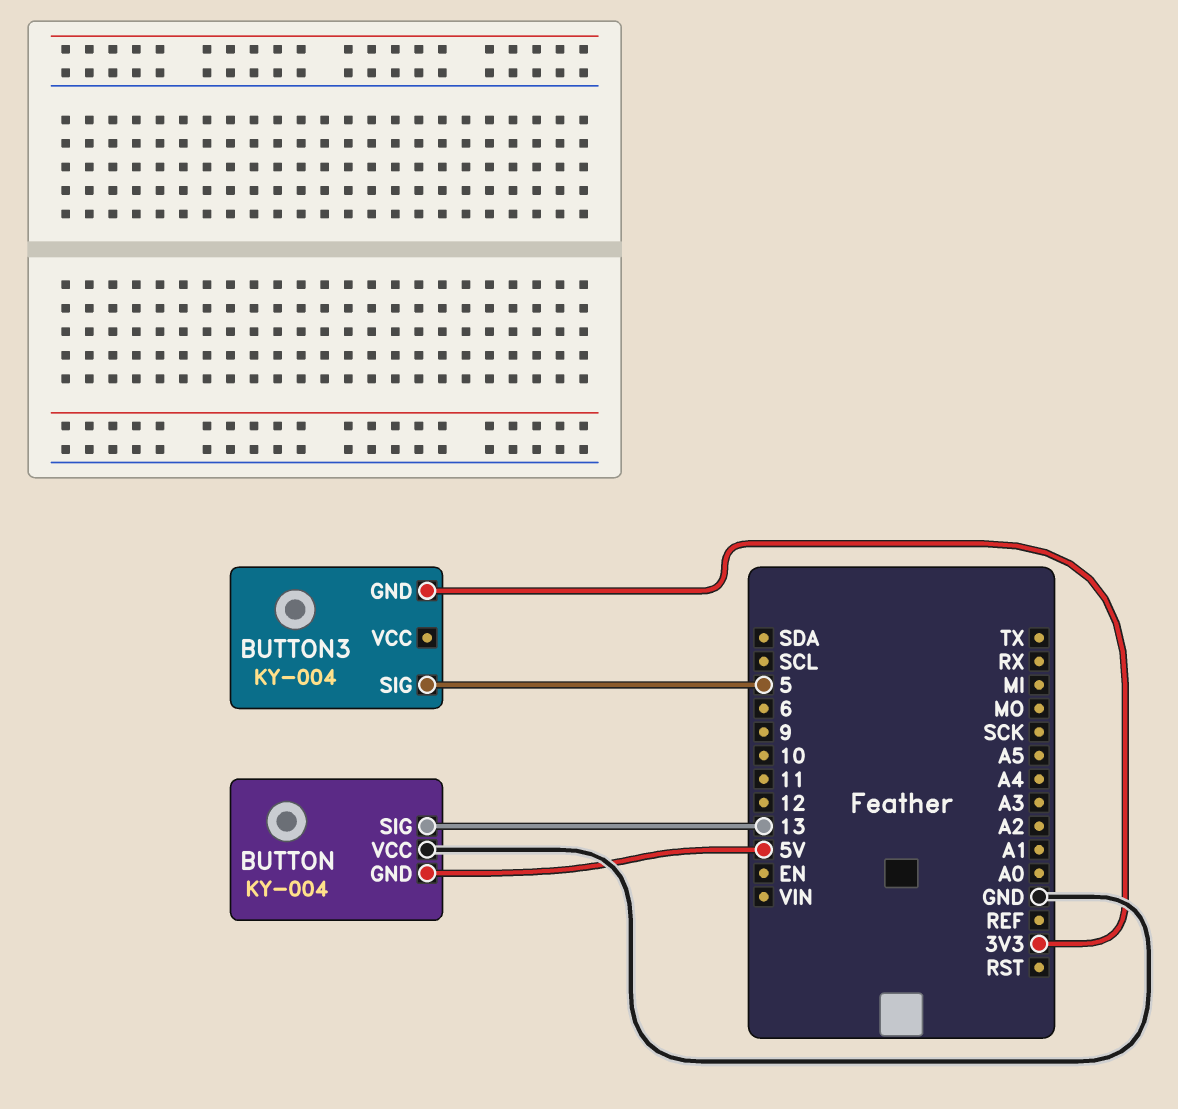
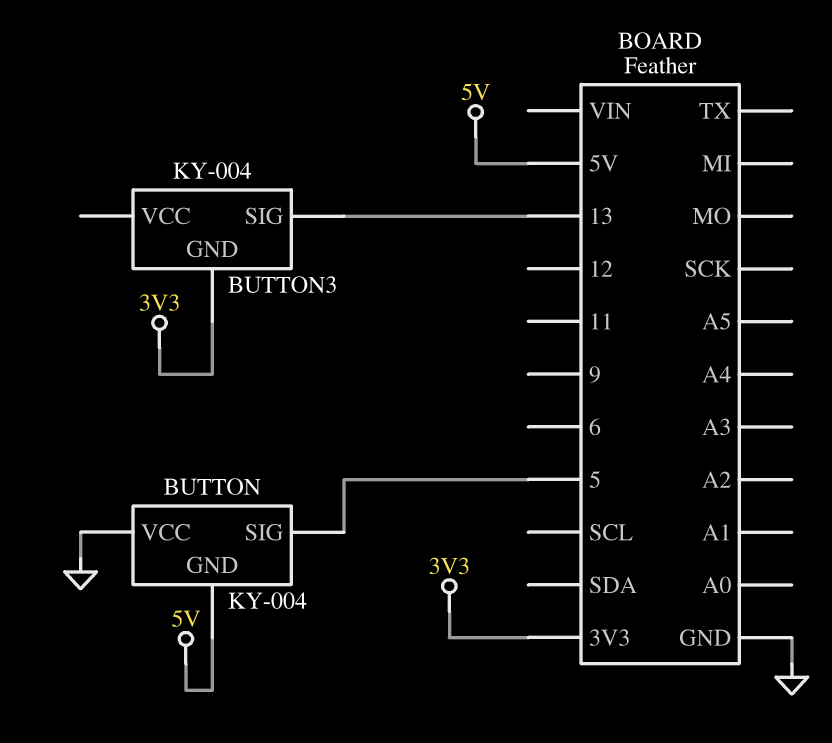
BUTTON pin SIG: 13 -> 5
BUTTON3 pin SIG: 5 -> 13

